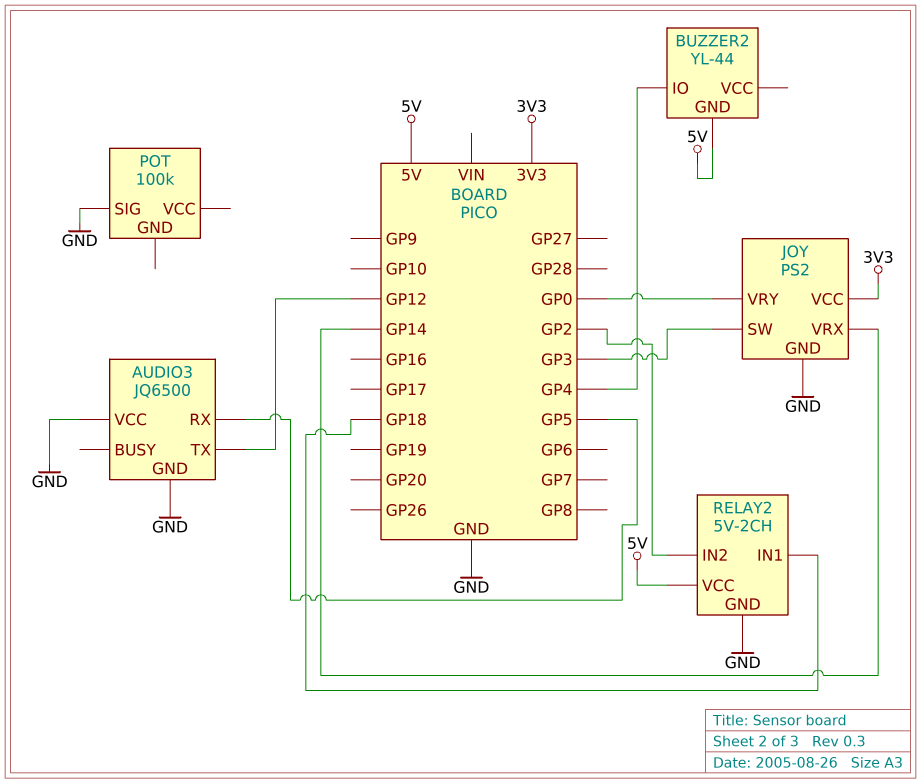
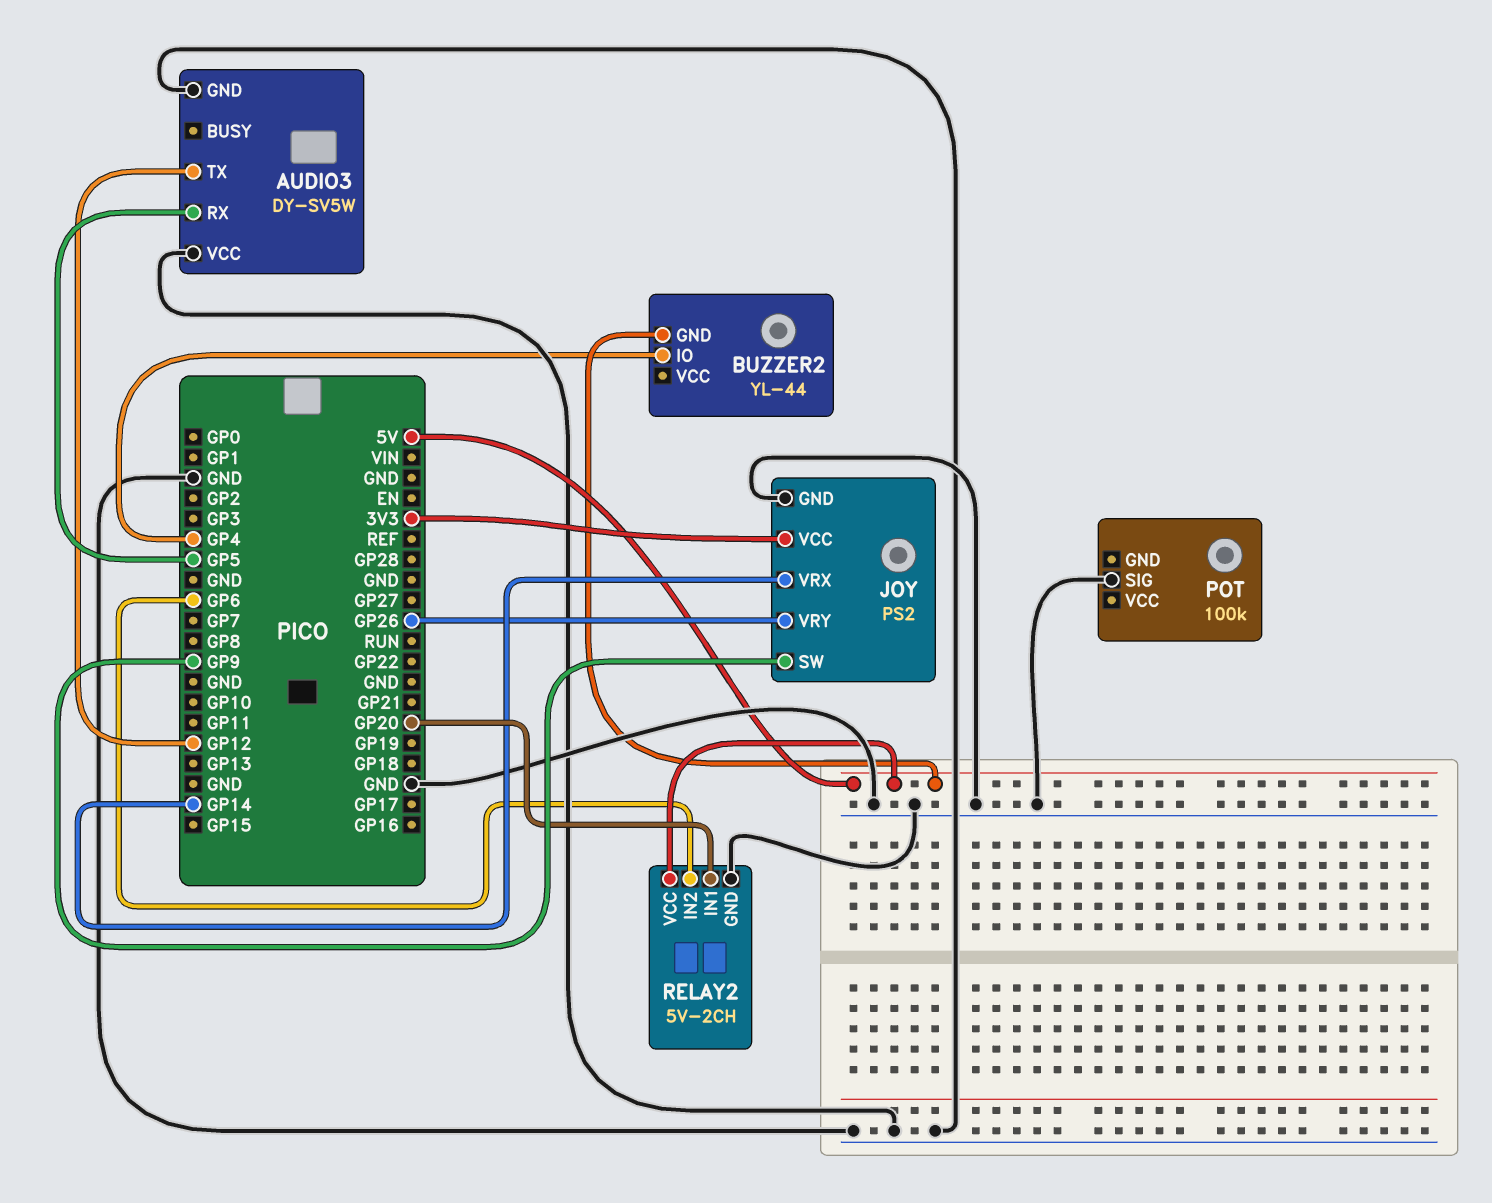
AUDIO3: JQ6500 -> DY-SV5W
JOY pin SW: GP3 -> GP9
JOY pin VRY: GP0 -> GP26
RELAY2 pin IN1: GP18 -> GP20
RELAY2 pin IN2: GP2 -> GP6

